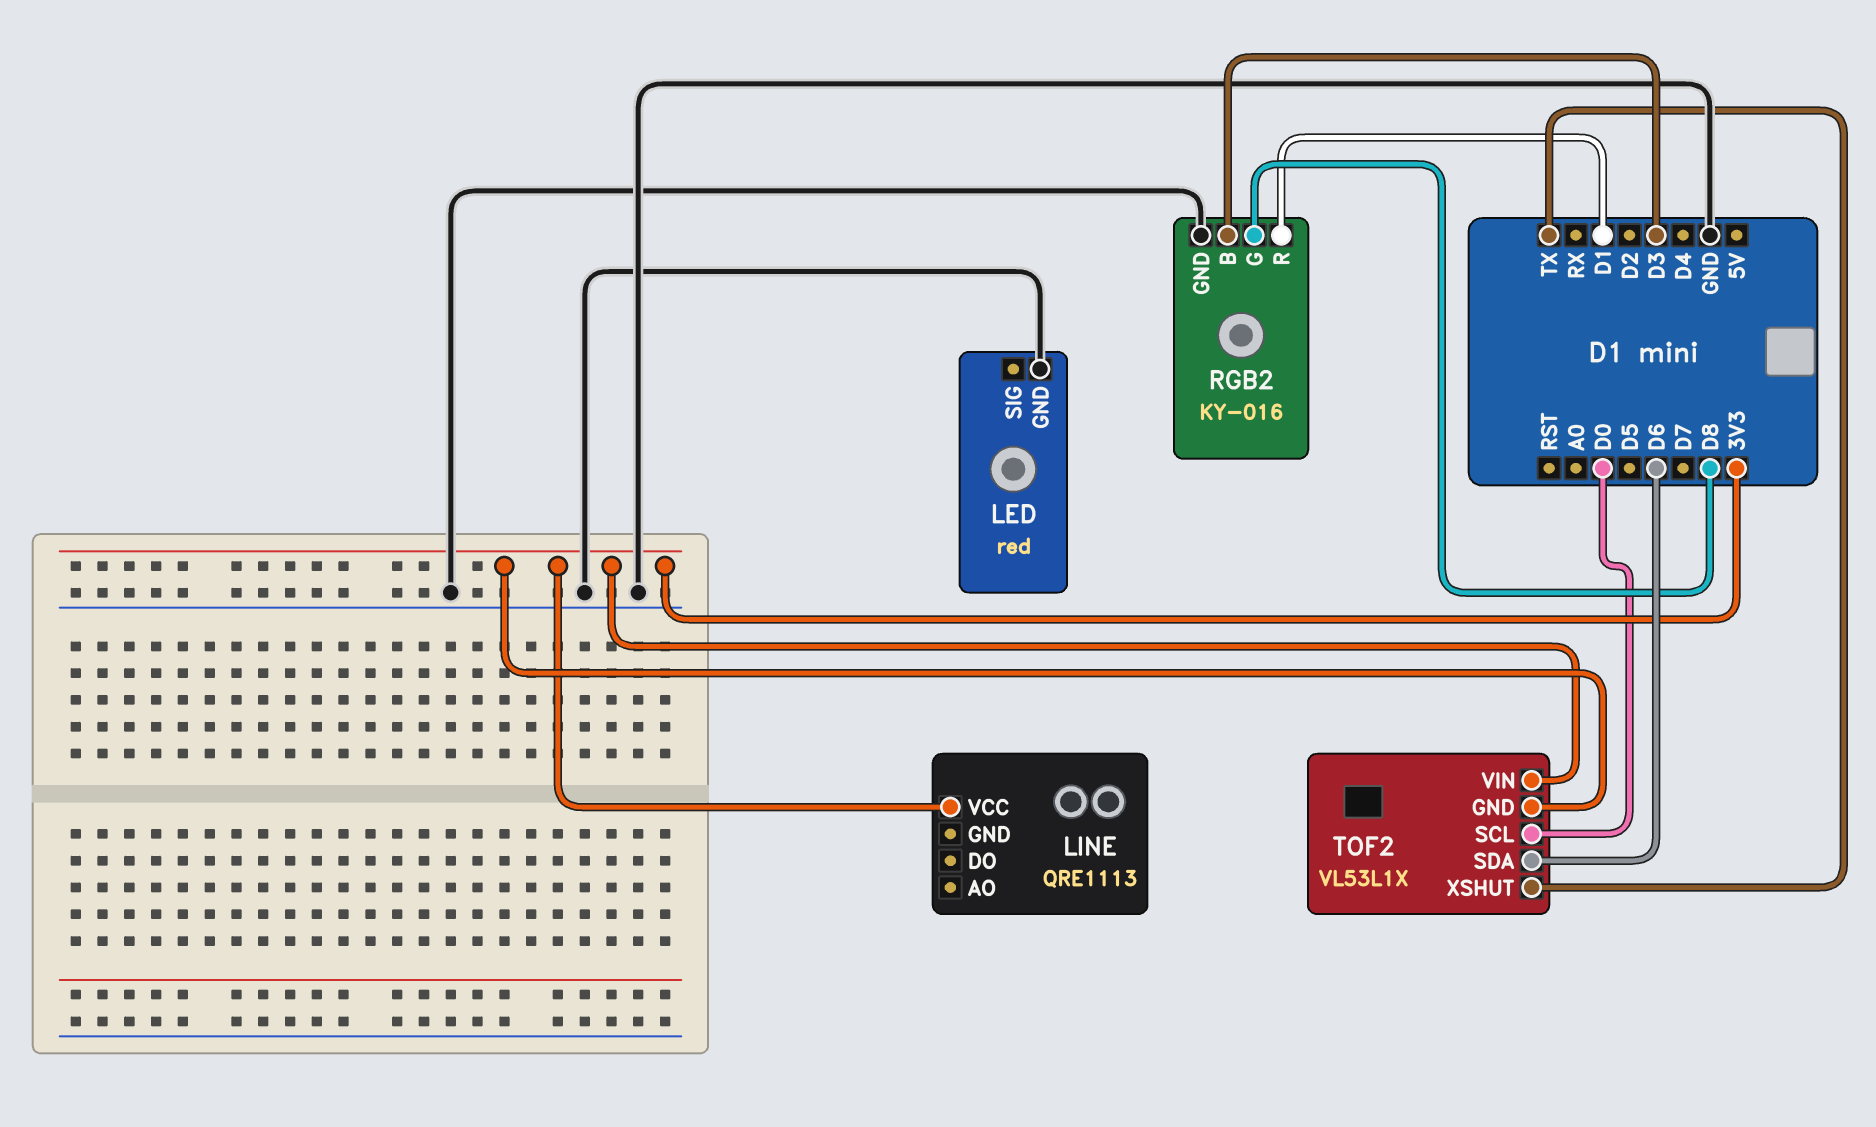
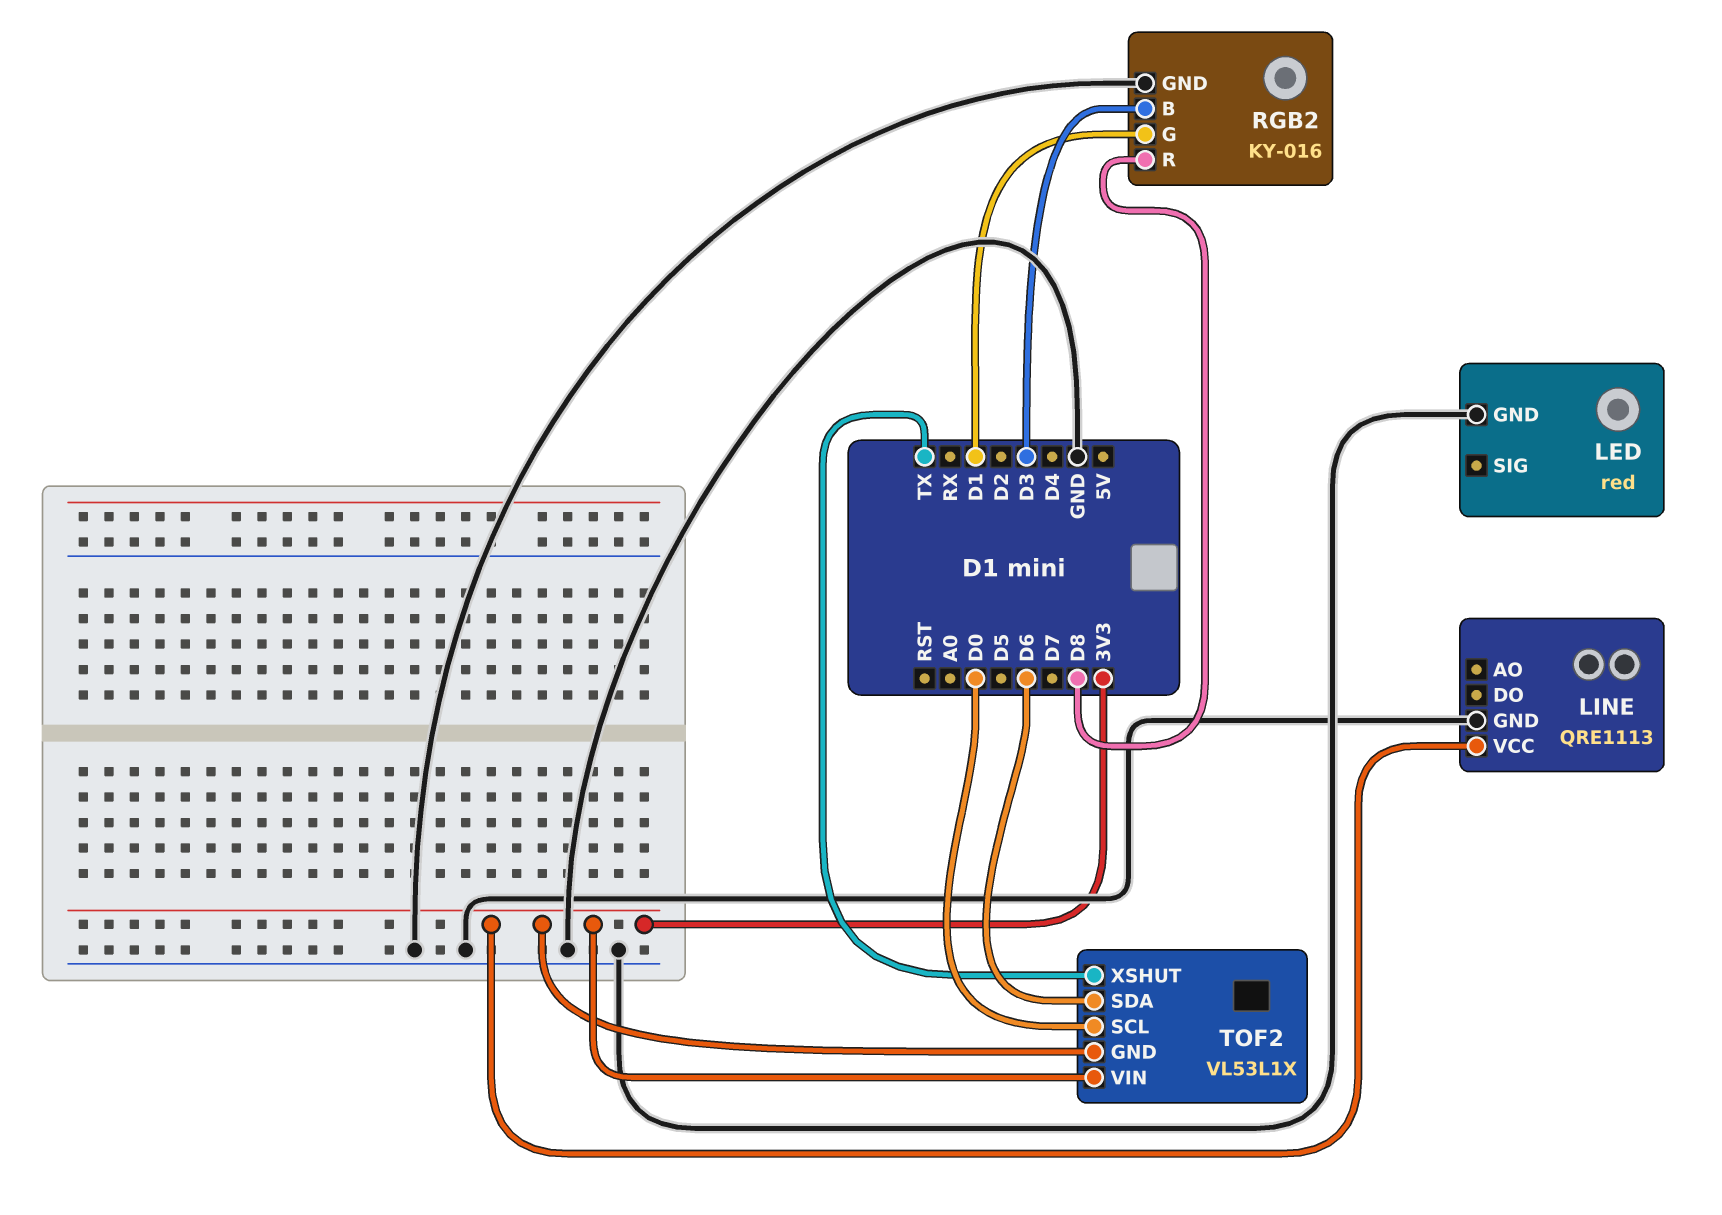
LINE pin GND: none -> GND
RGB2 pin G: D8 -> D1
RGB2 pin R: D1 -> D8

